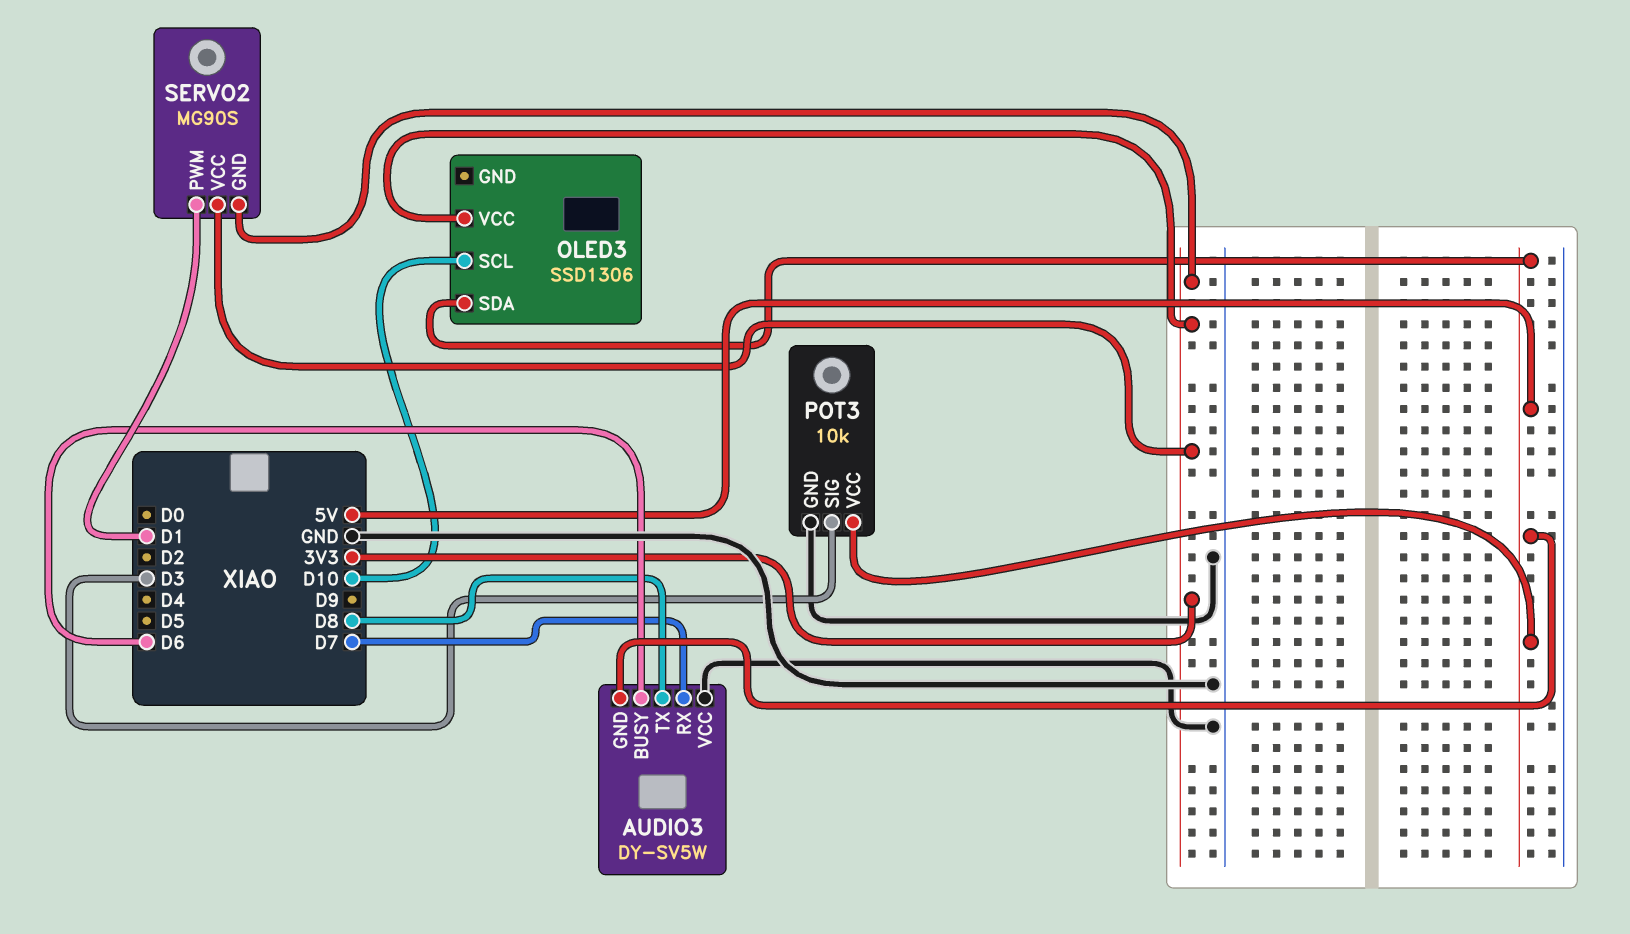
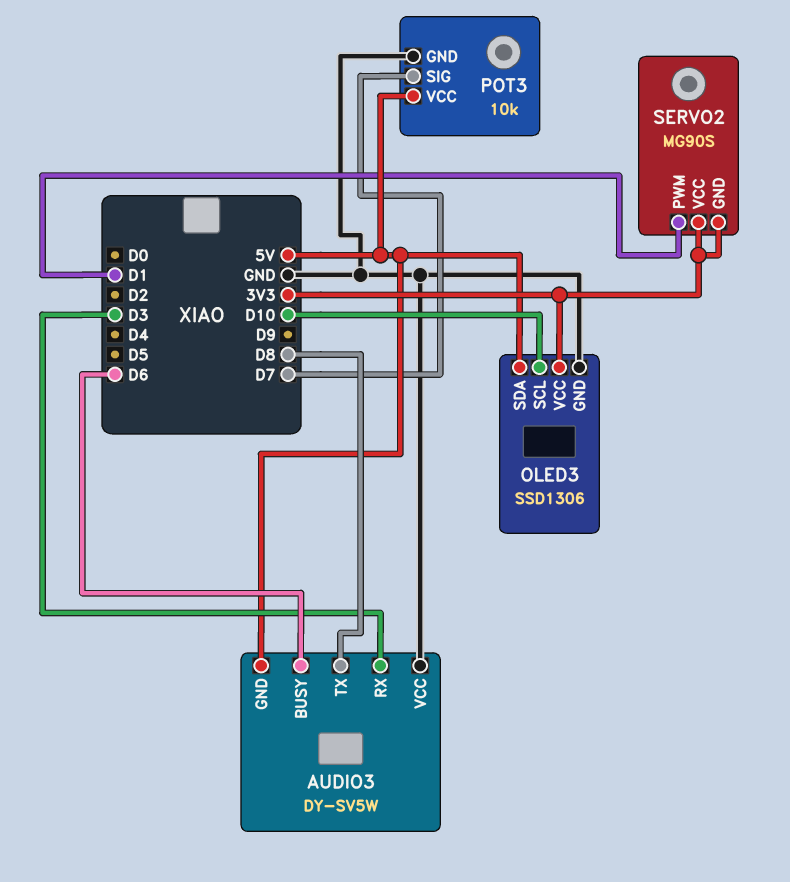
AUDIO3 pin RX: D7 -> D3
OLED3 pin GND: none -> GND
POT3 pin SIG: D3 -> D7

